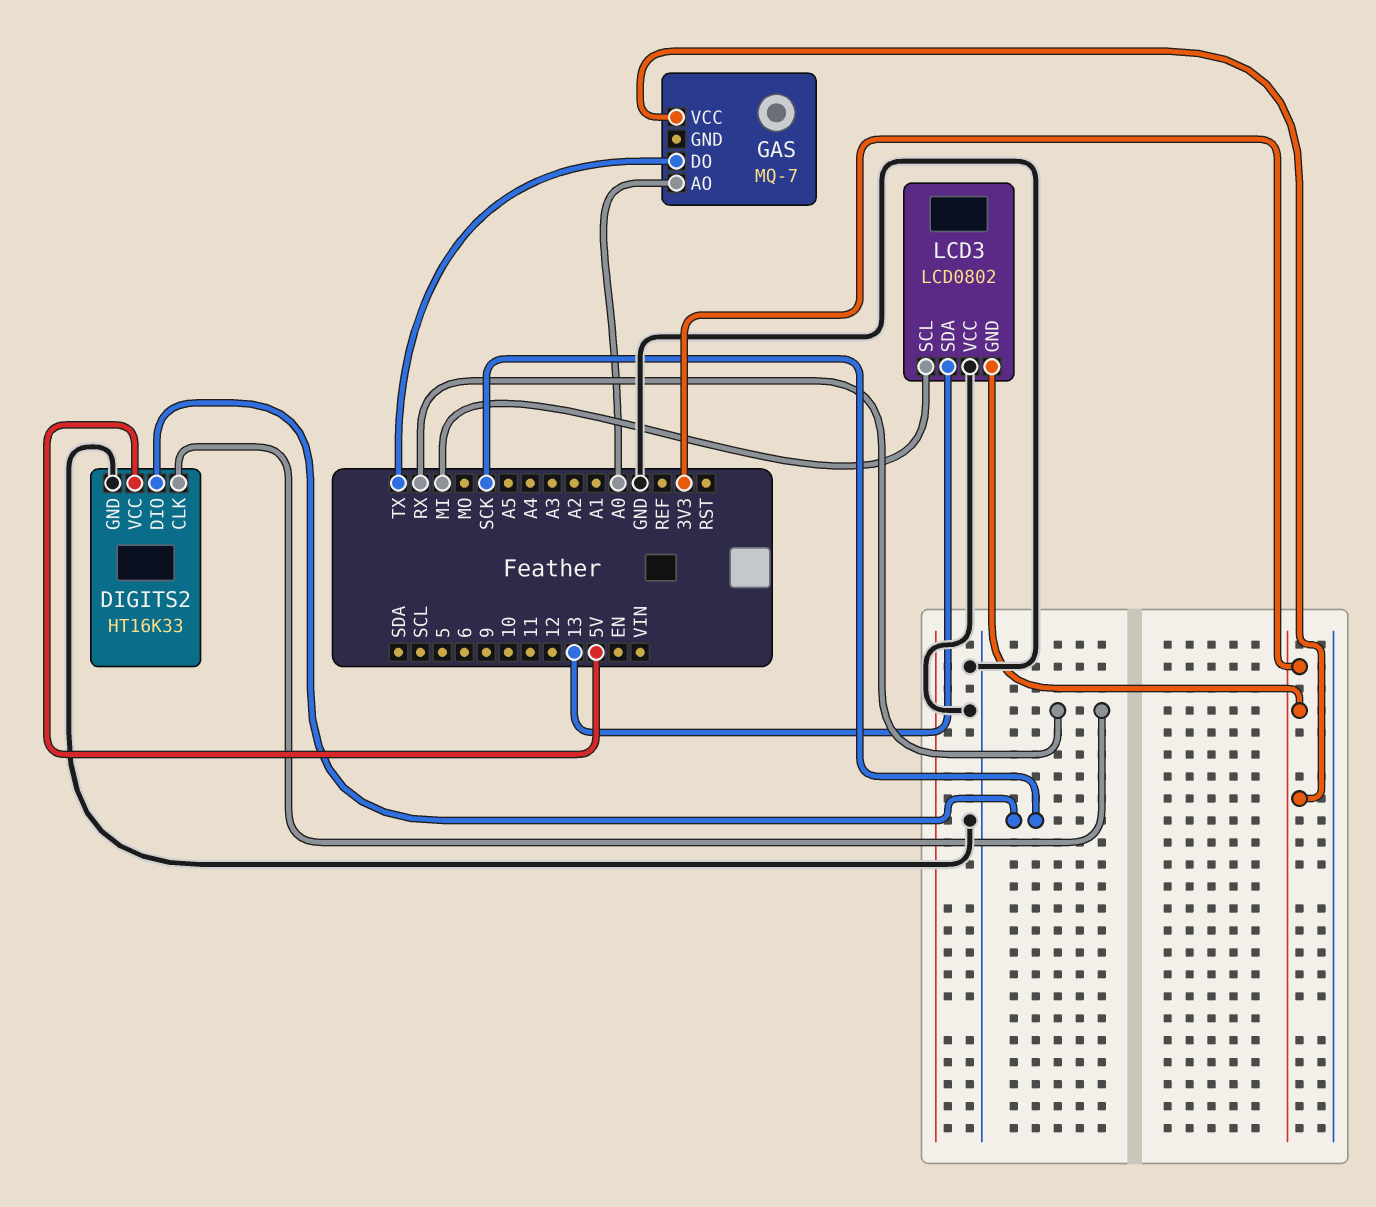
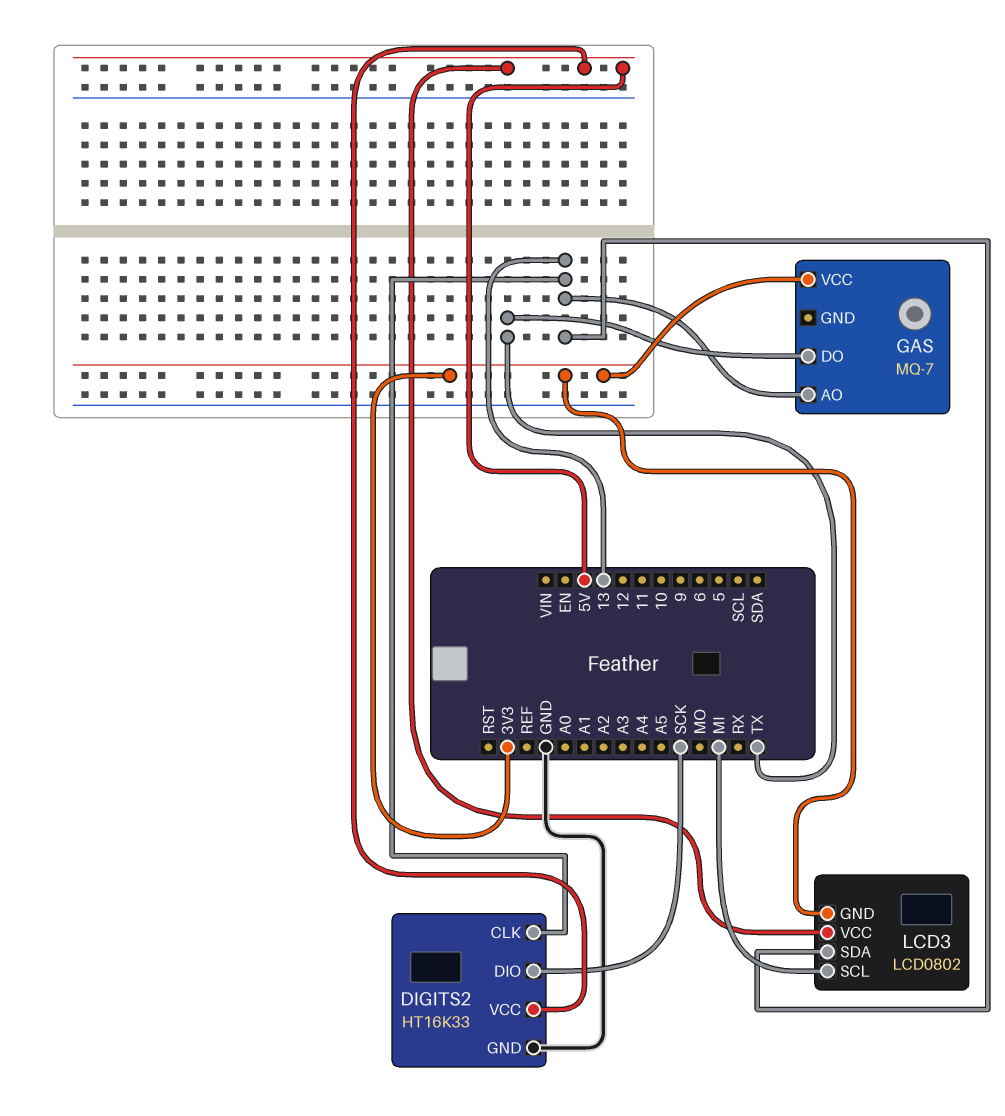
DIGITS2 pin CLK: RX -> 13
GAS pin AO: A0 -> 13
LCD3 pin VCC: GND -> 5V

